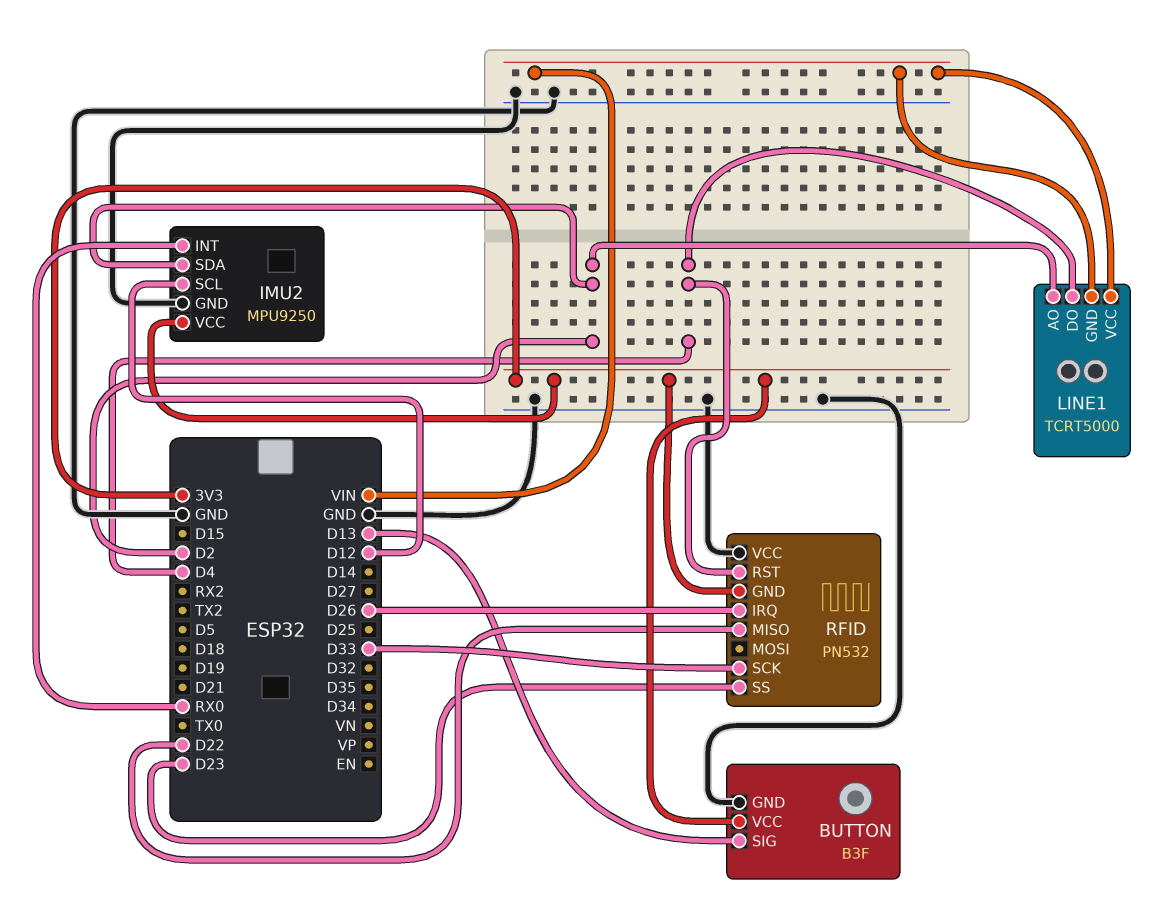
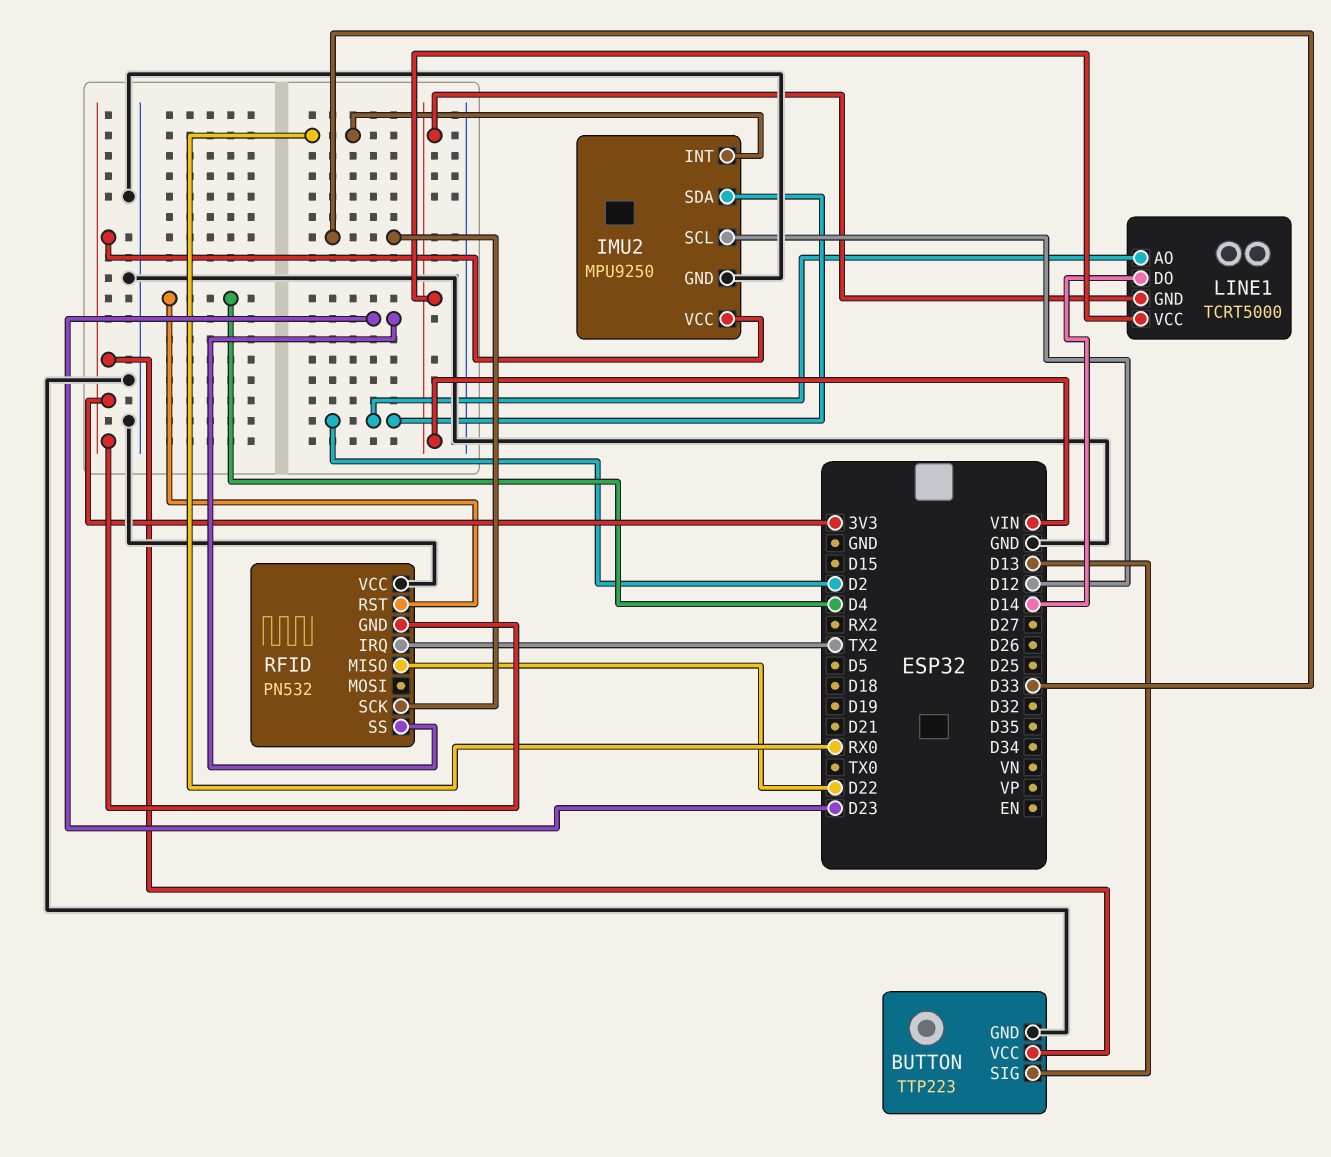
BUTTON: B3F -> TTP223
LINE1 pin DO: D4 -> D14
RFID pin IRQ: D26 -> TX2

